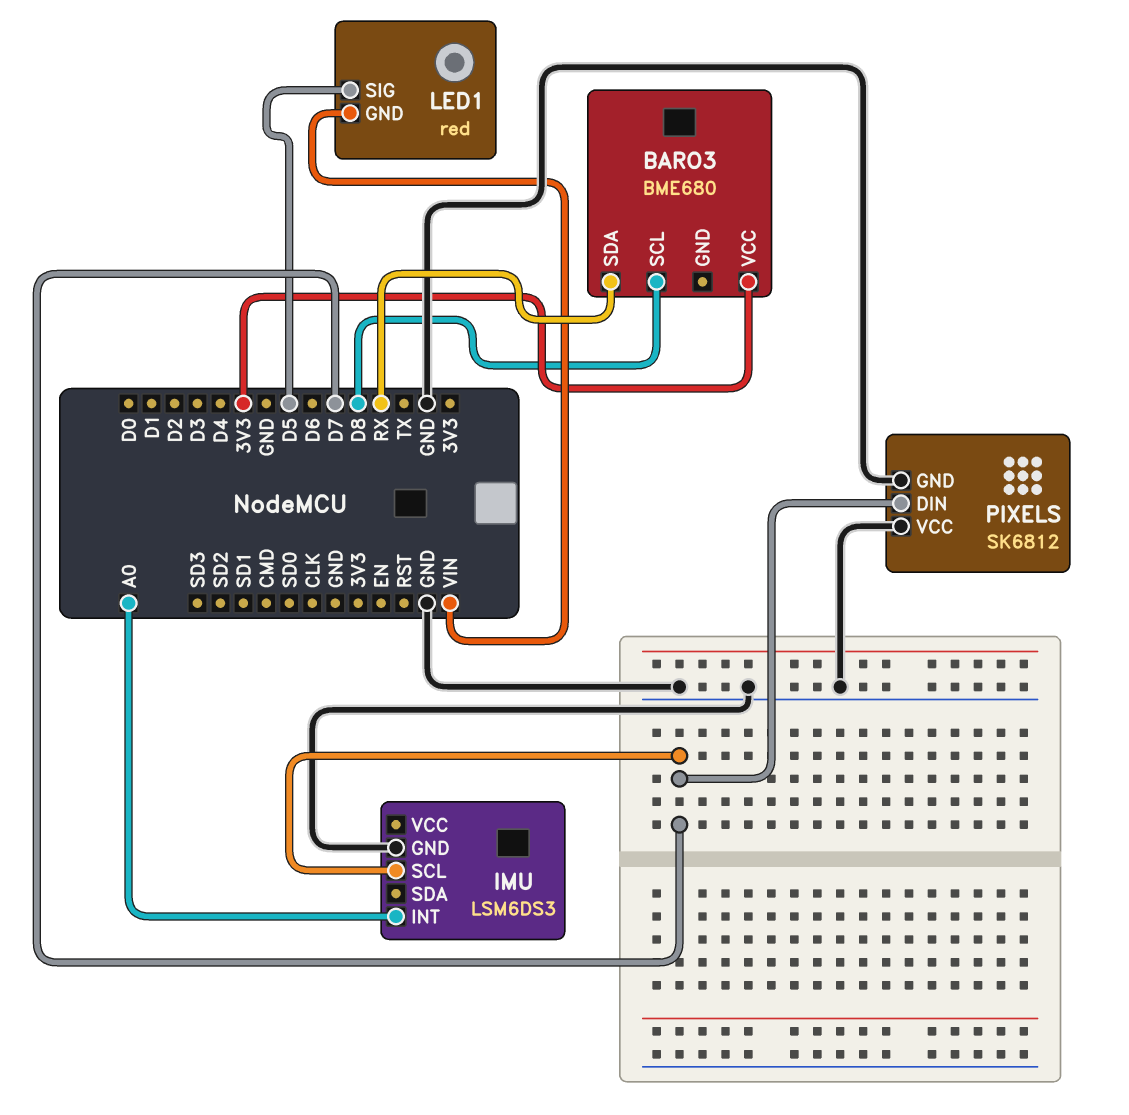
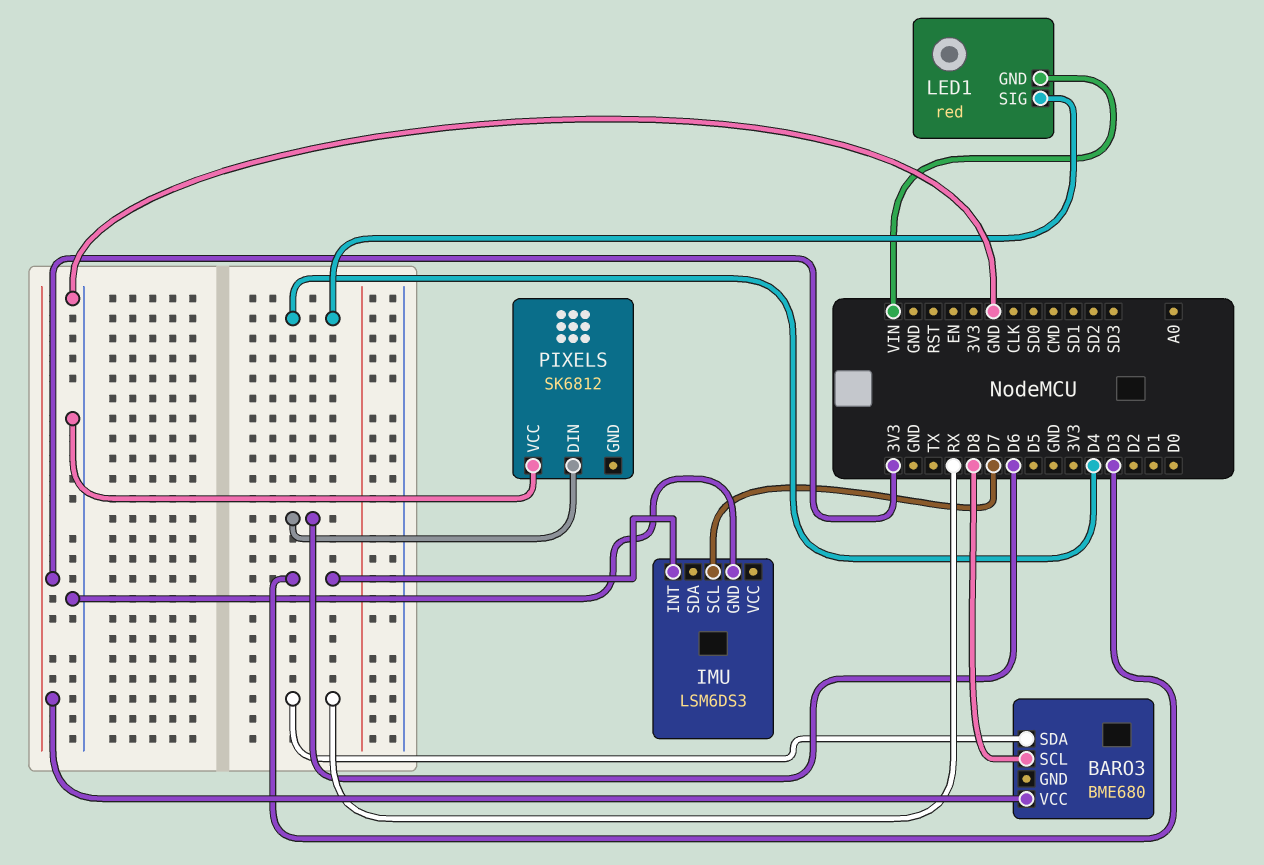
IMU pin INT: A0 -> D3
LED1 pin SIG: D5 -> D4
PIXELS pin DIN: D7 -> D6
PIXELS pin GND: GND -> none

